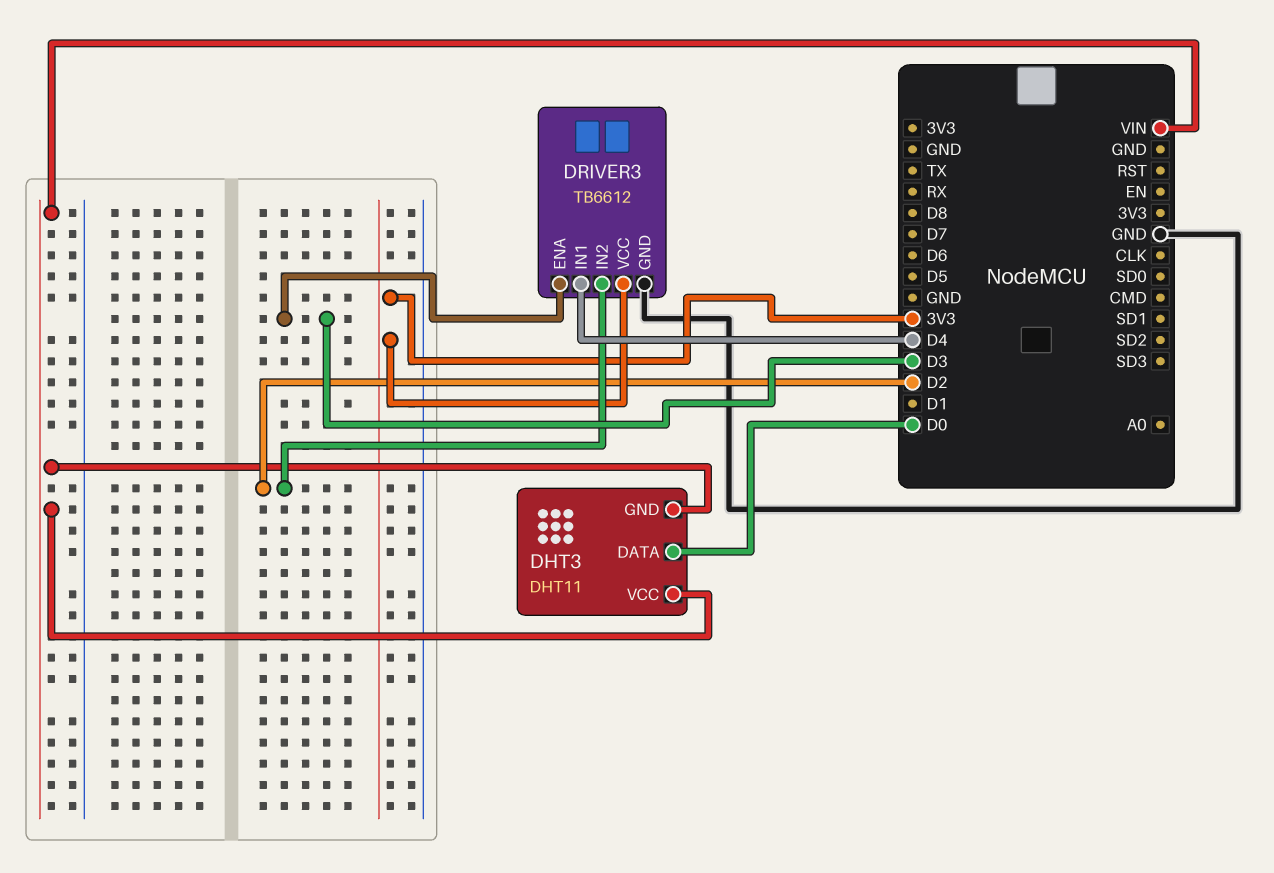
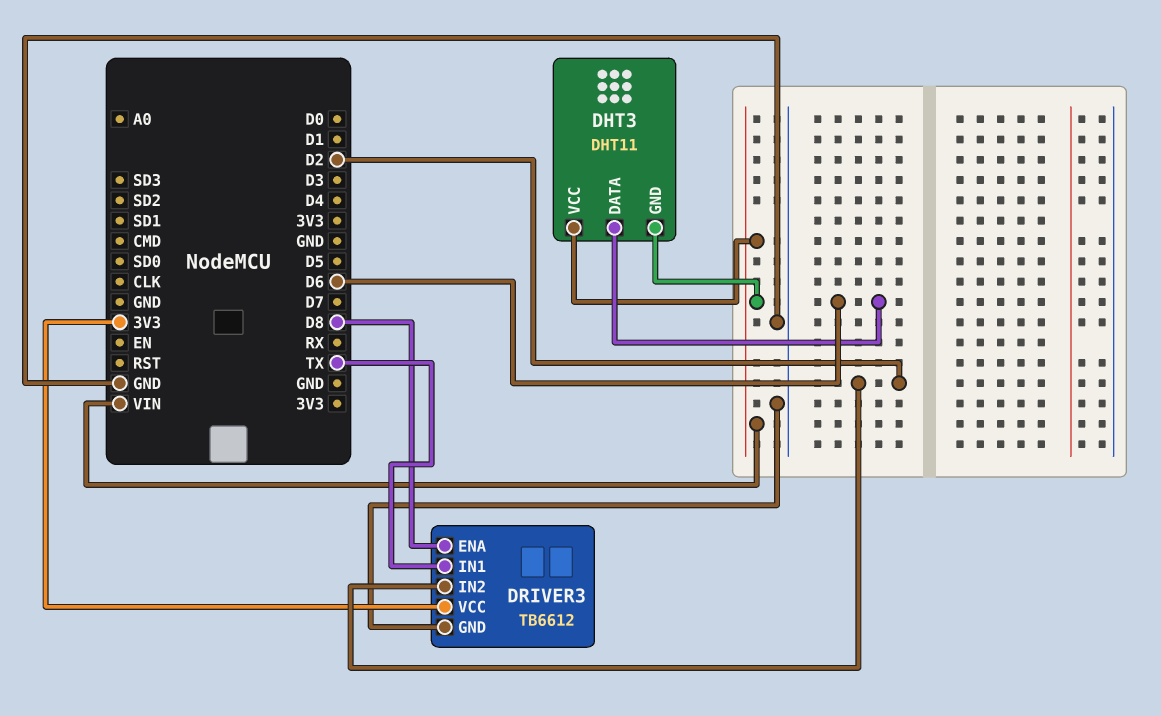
DHT3 pin DATA: D0 -> D6
DRIVER3 pin ENA: D3 -> D8
DRIVER3 pin IN1: D4 -> TX

